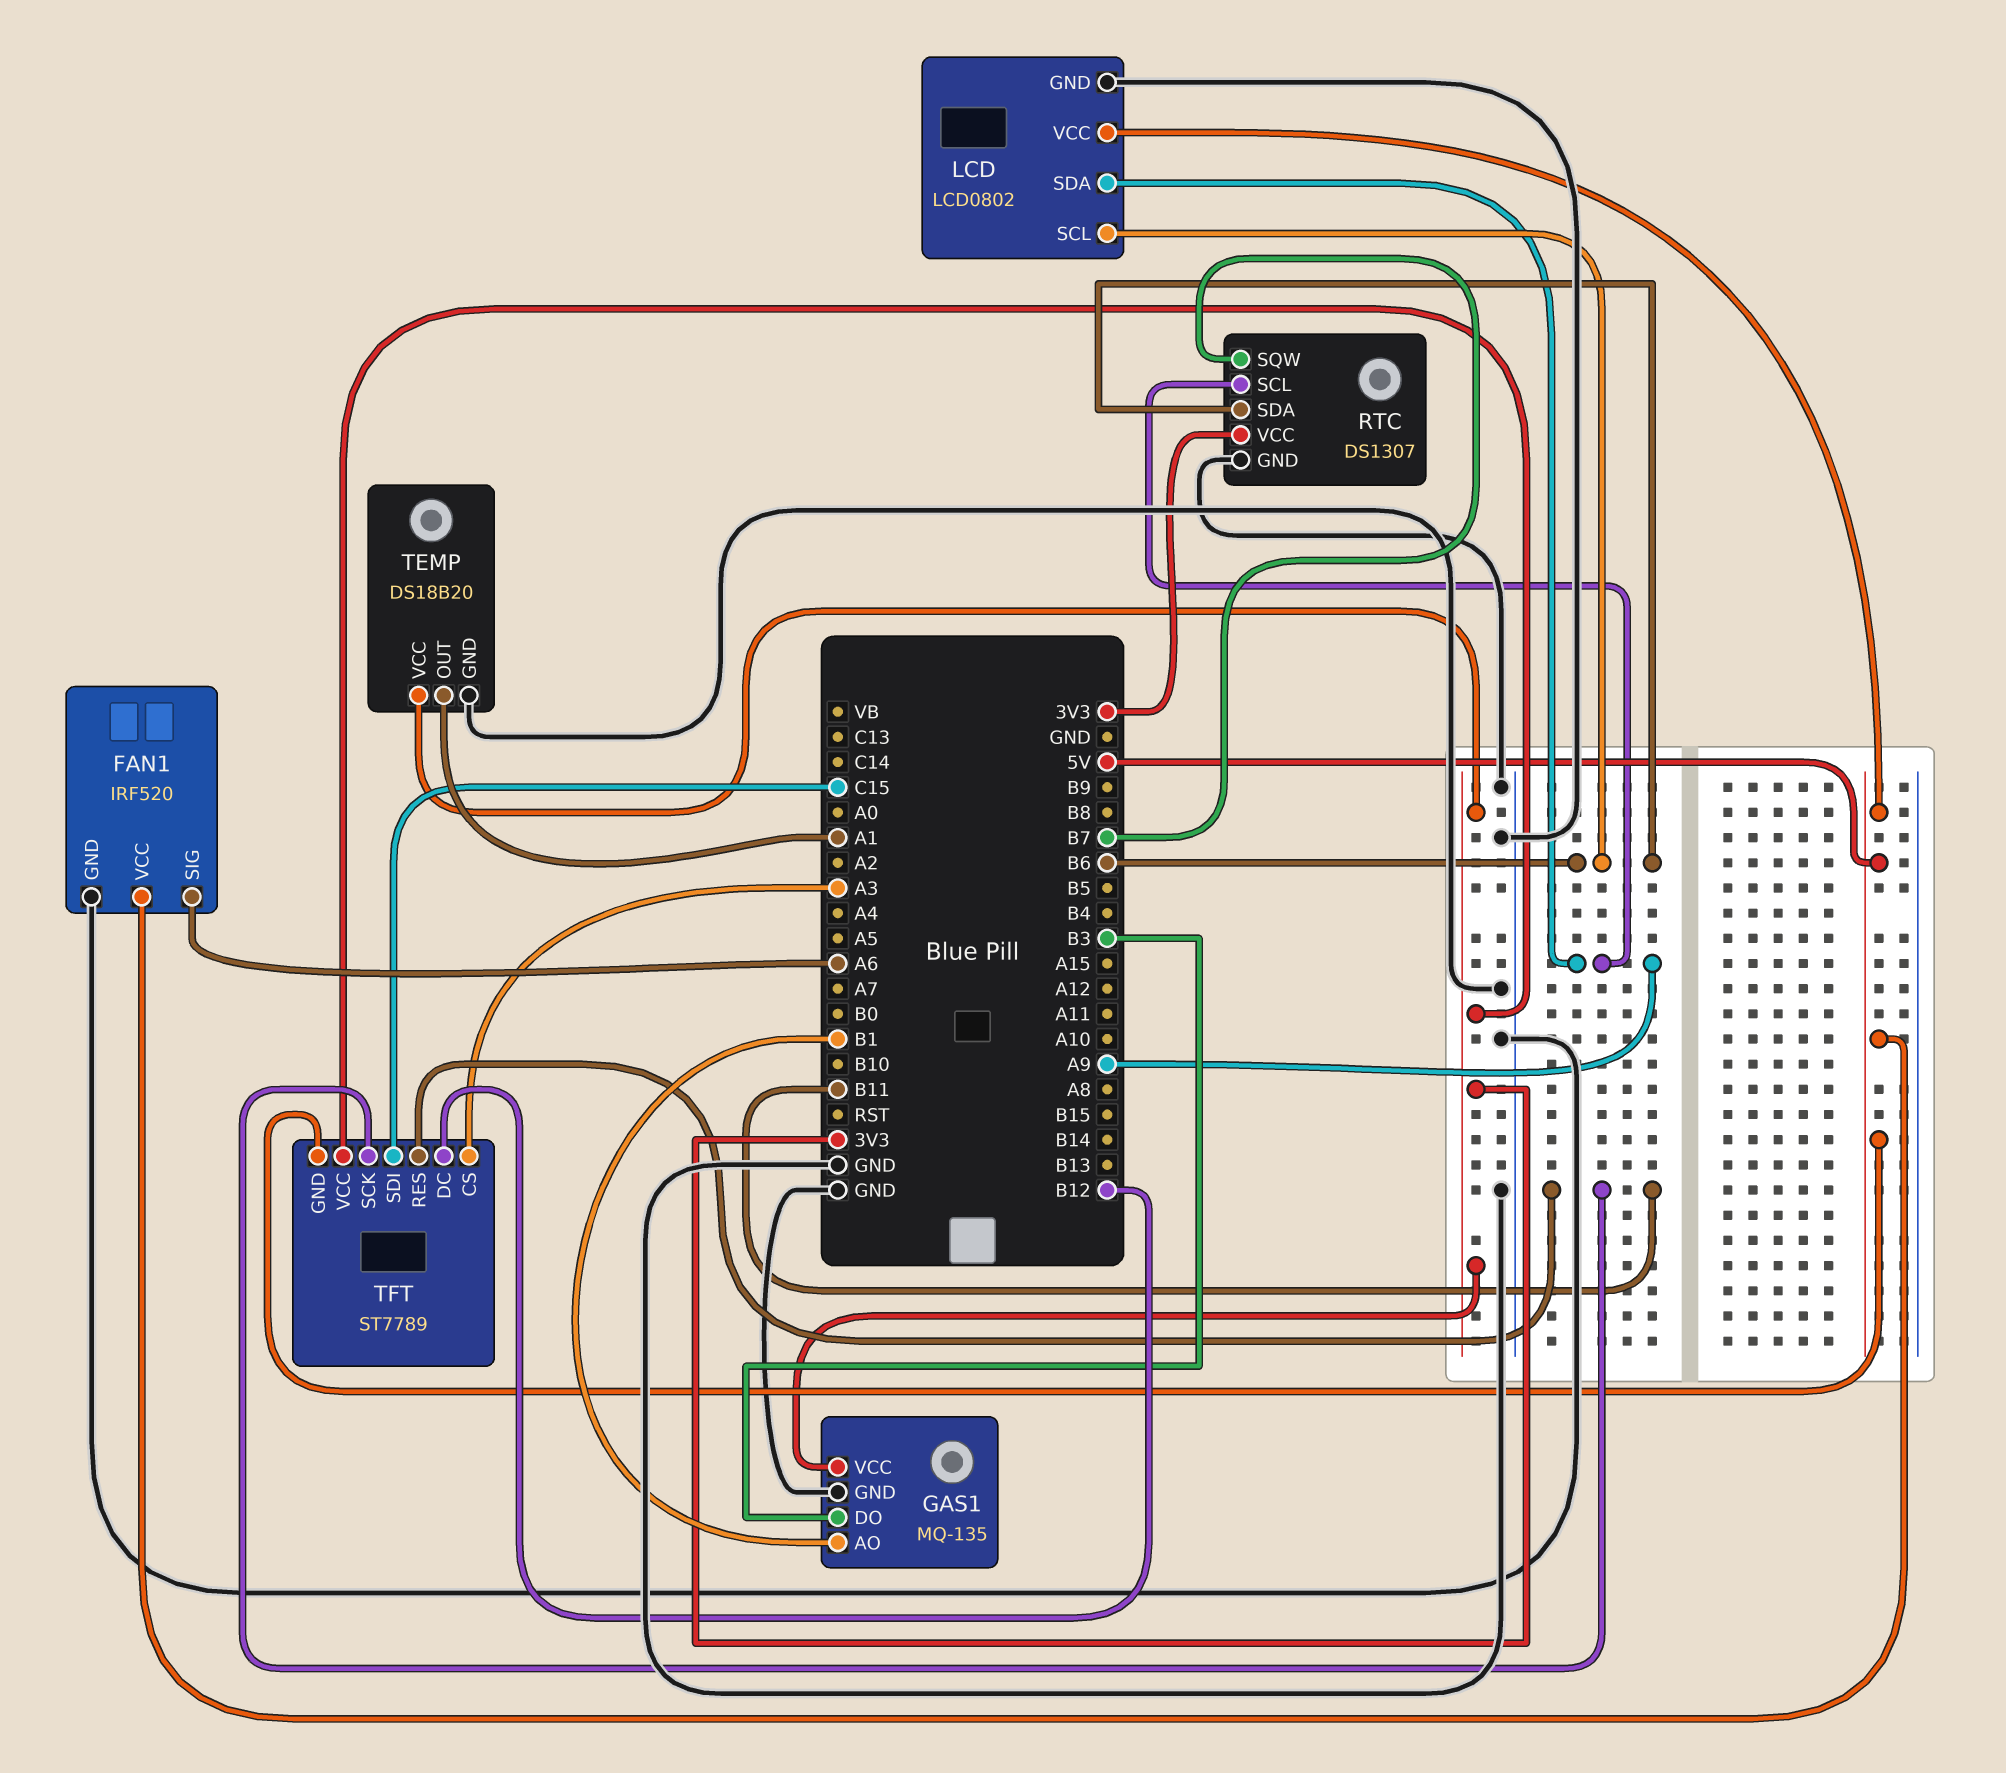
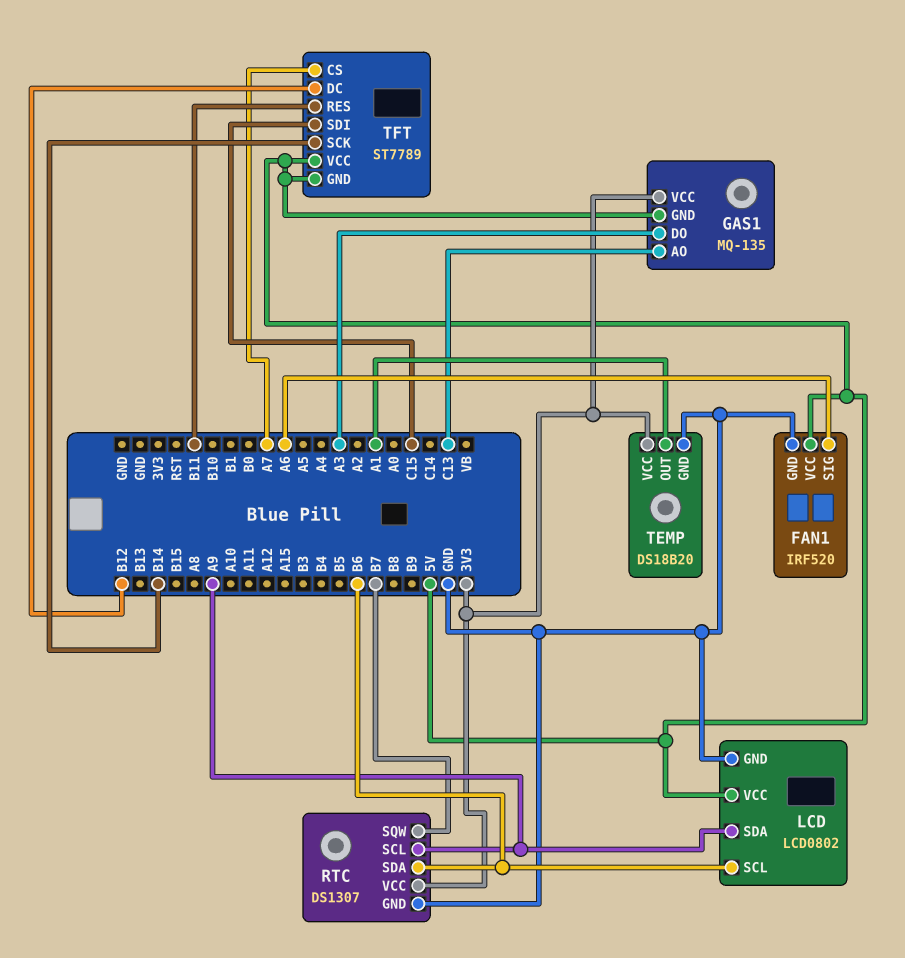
GAS1 pin AO: B1 -> C13
GAS1 pin DO: B3 -> A3
GAS1 pin GND: GND -> 5V
TFT pin CS: A3 -> A7
TFT pin SCK: B11 -> B14
TFT pin VCC: 3V3 -> 5V

